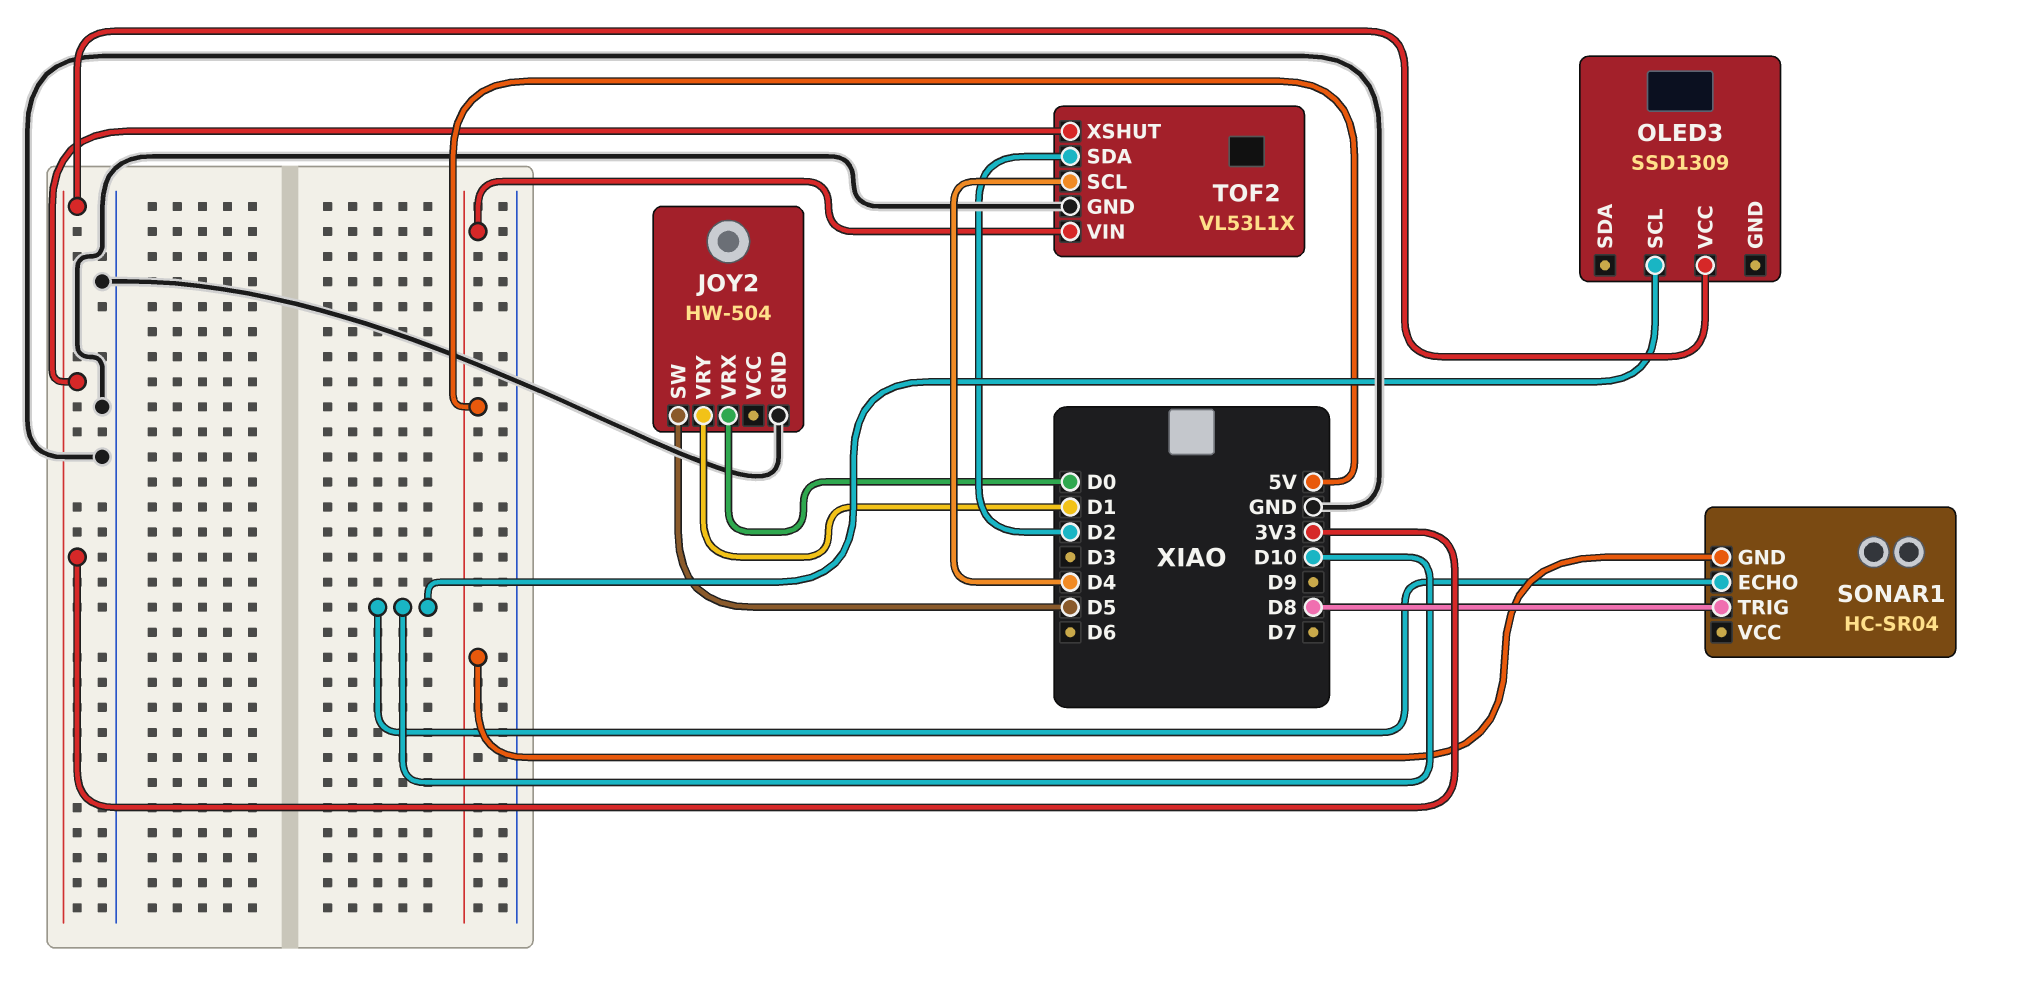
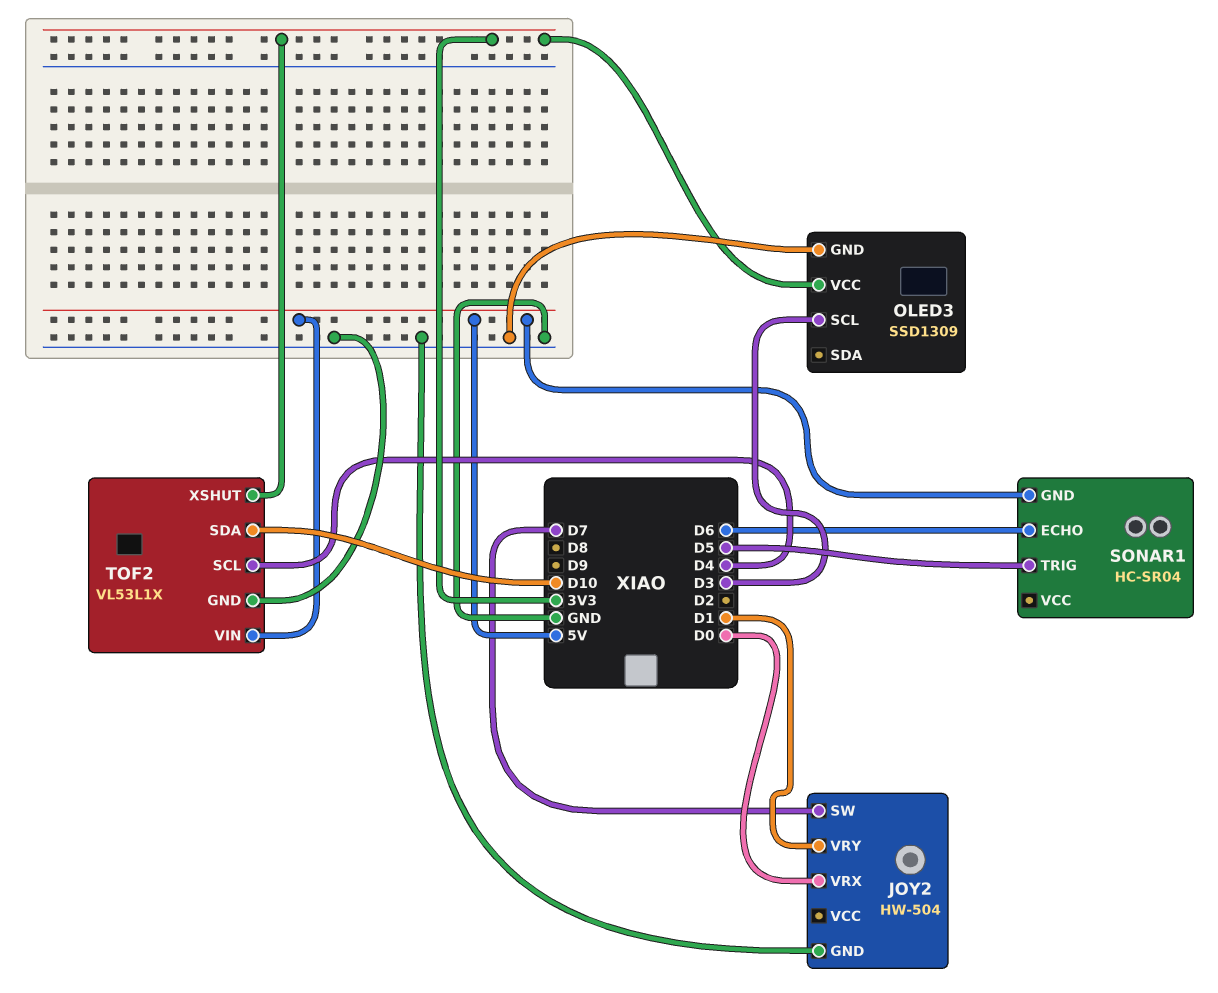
JOY2 pin SW: D5 -> D7
OLED3 pin GND: none -> GND
OLED3 pin SCL: D10 -> D3
SONAR1 pin ECHO: D10 -> D6
SONAR1 pin TRIG: D8 -> D5
TOF2 pin SDA: D2 -> D10

